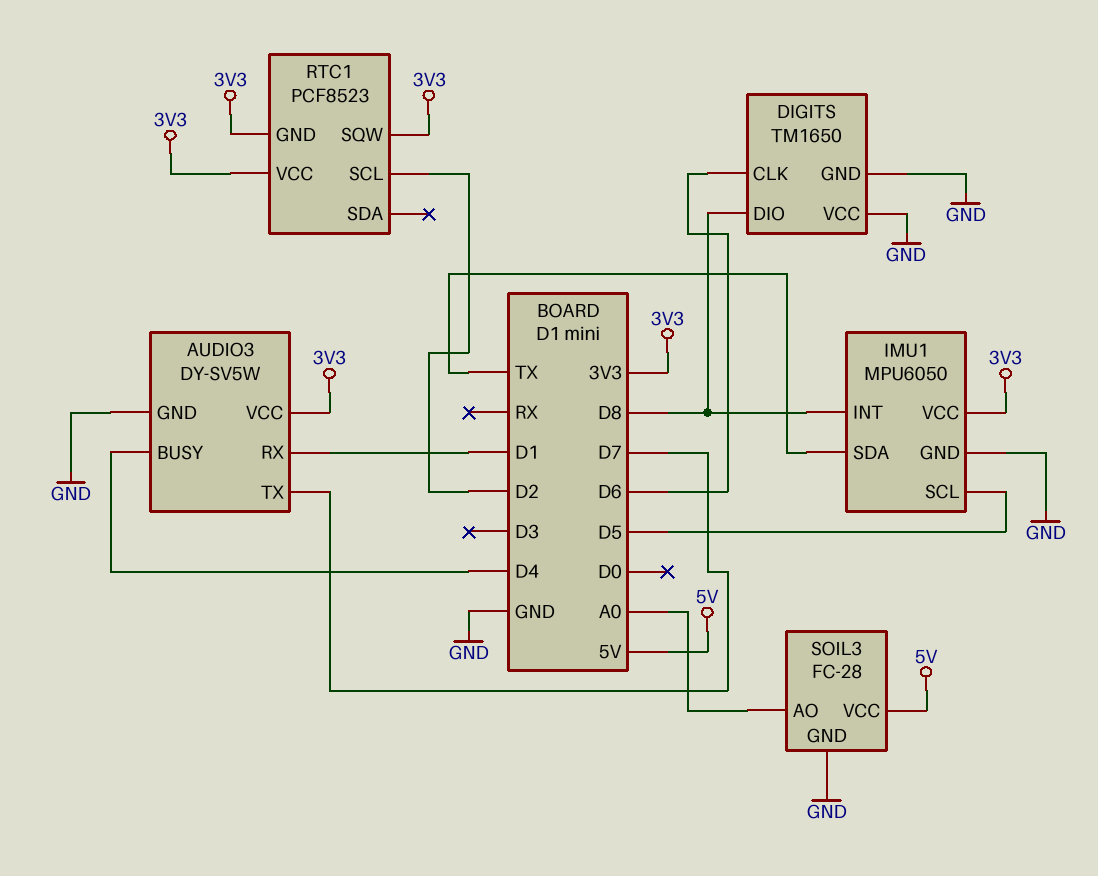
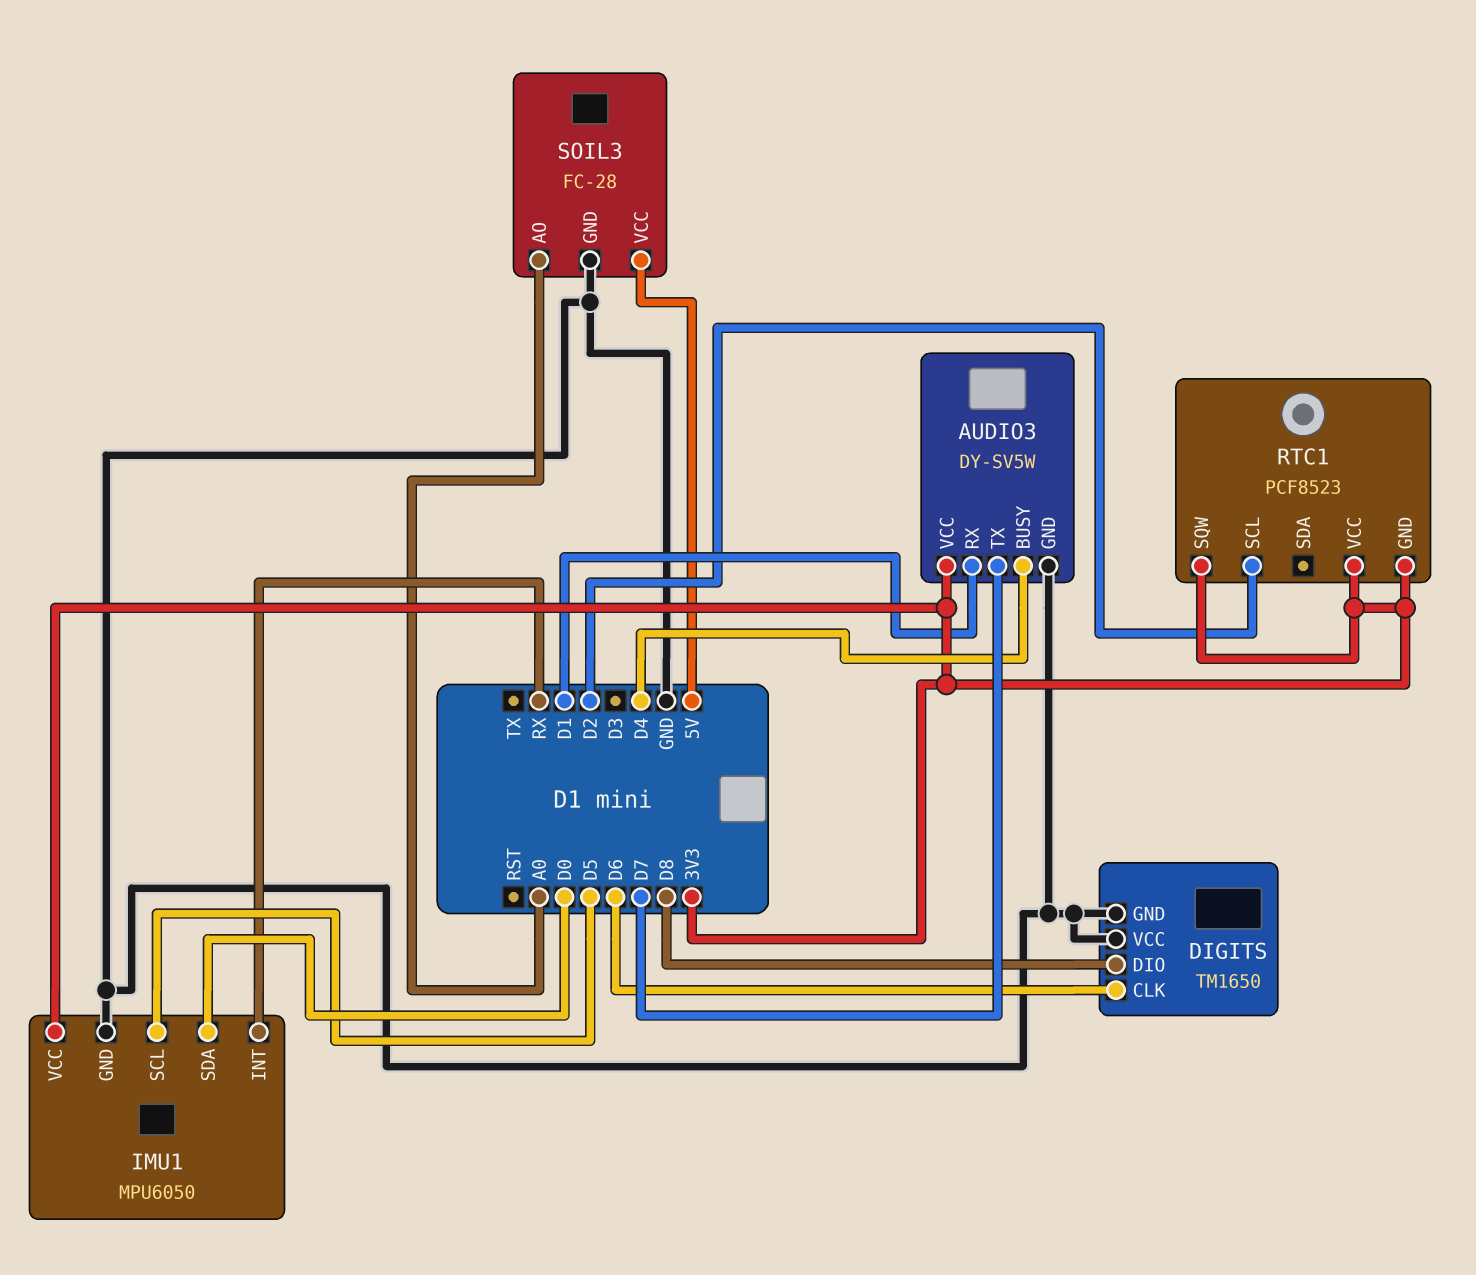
IMU1 pin INT: D8 -> RX
IMU1 pin SDA: TX -> D0

